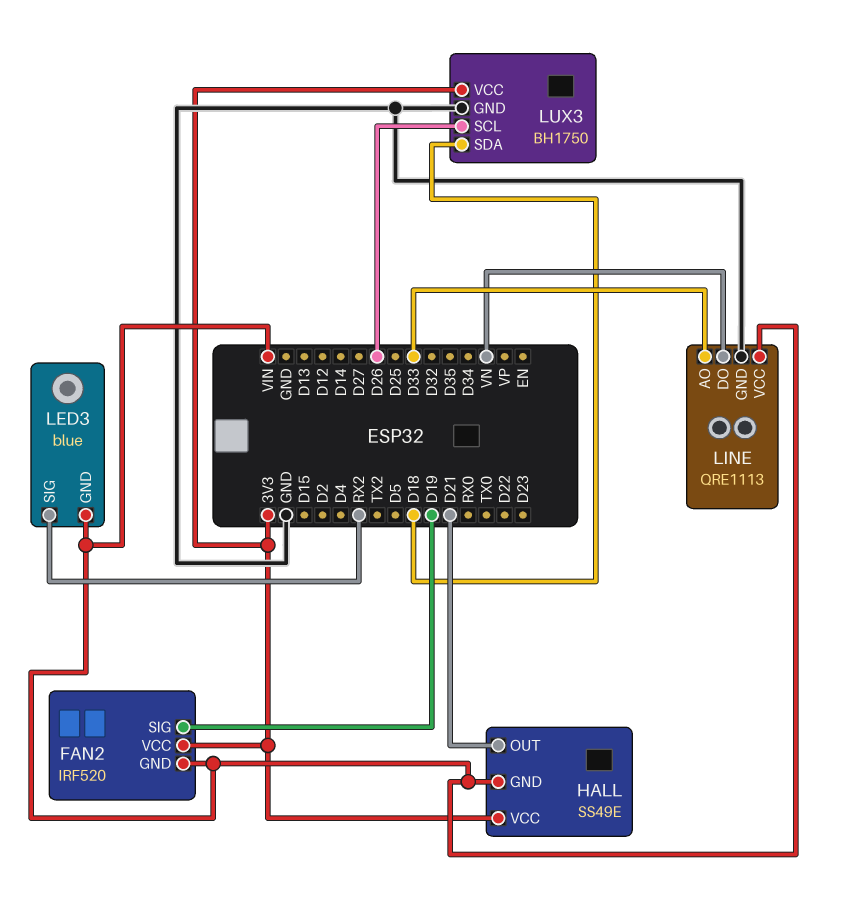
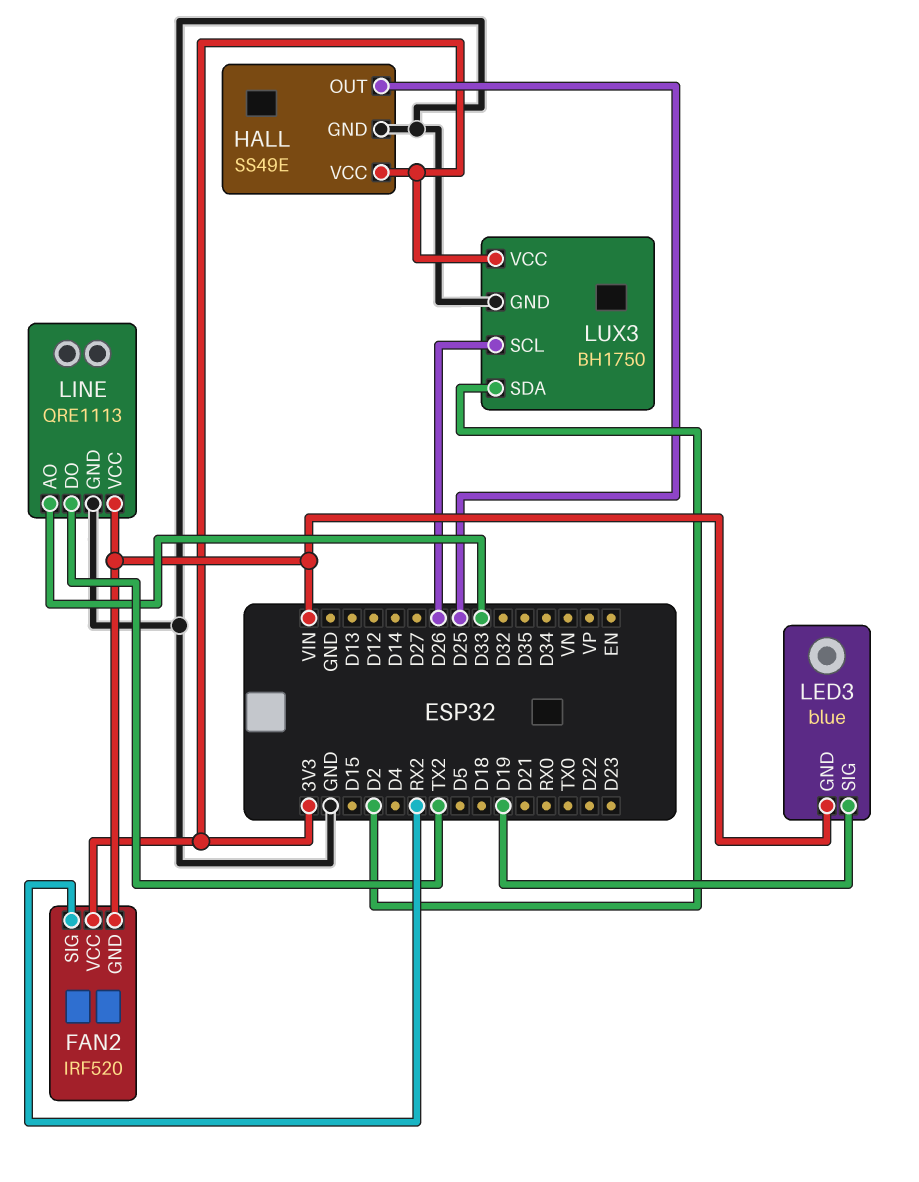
FAN2 pin SIG: D19 -> RX2
HALL pin GND: VIN -> GND
HALL pin OUT: D21 -> D25
LED3 pin SIG: RX2 -> D19
LINE pin DO: VN -> TX2
LUX3 pin SDA: D18 -> D2

